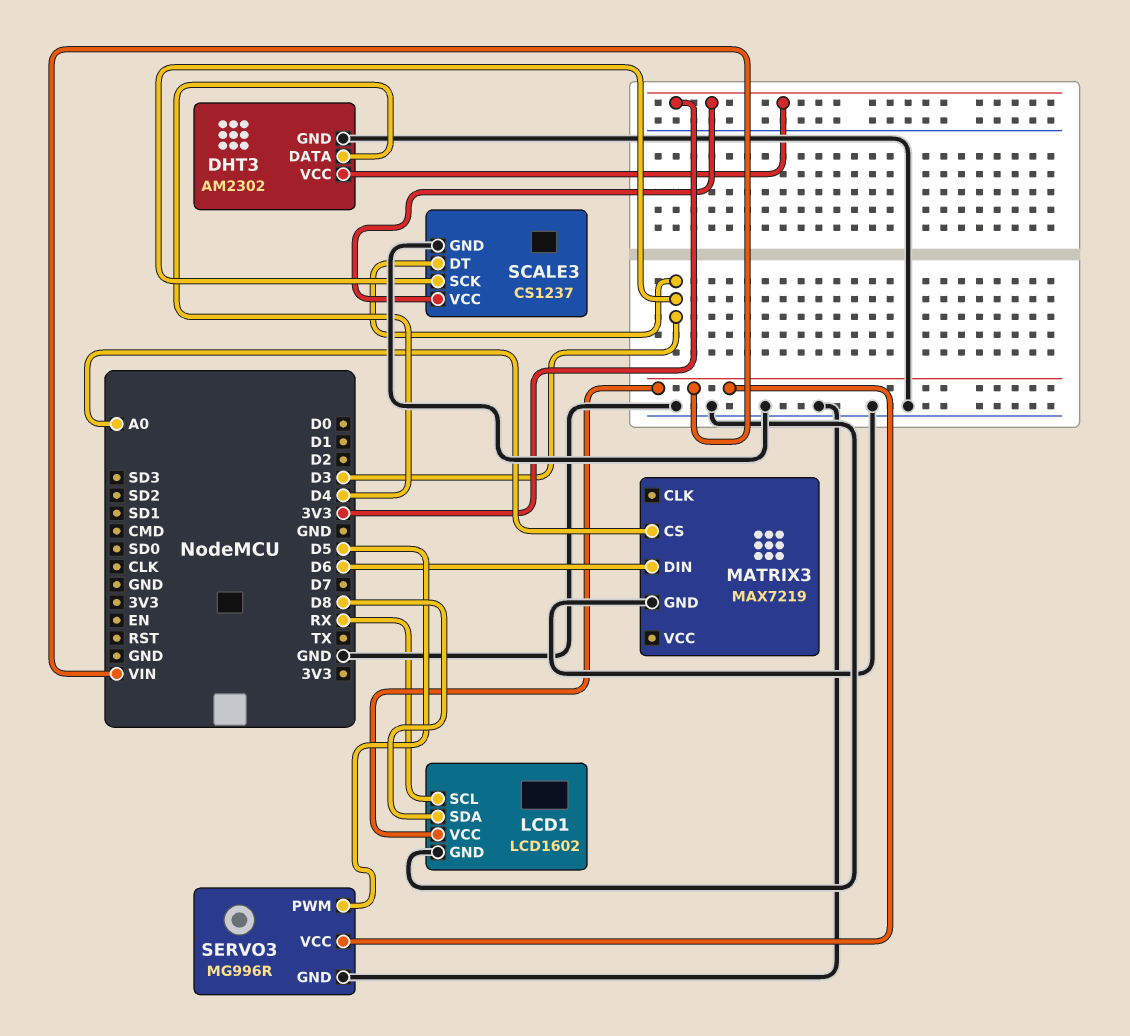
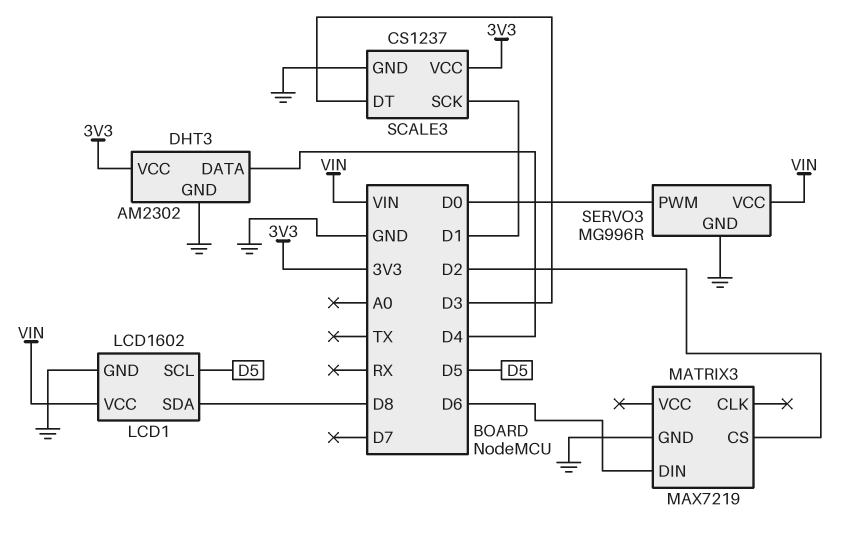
LCD1 pin SCL: RX -> D5
MATRIX3 pin CS: A0 -> D2
SCALE3 pin SCK: D3 -> D1
SERVO3 pin PWM: D5 -> D0

